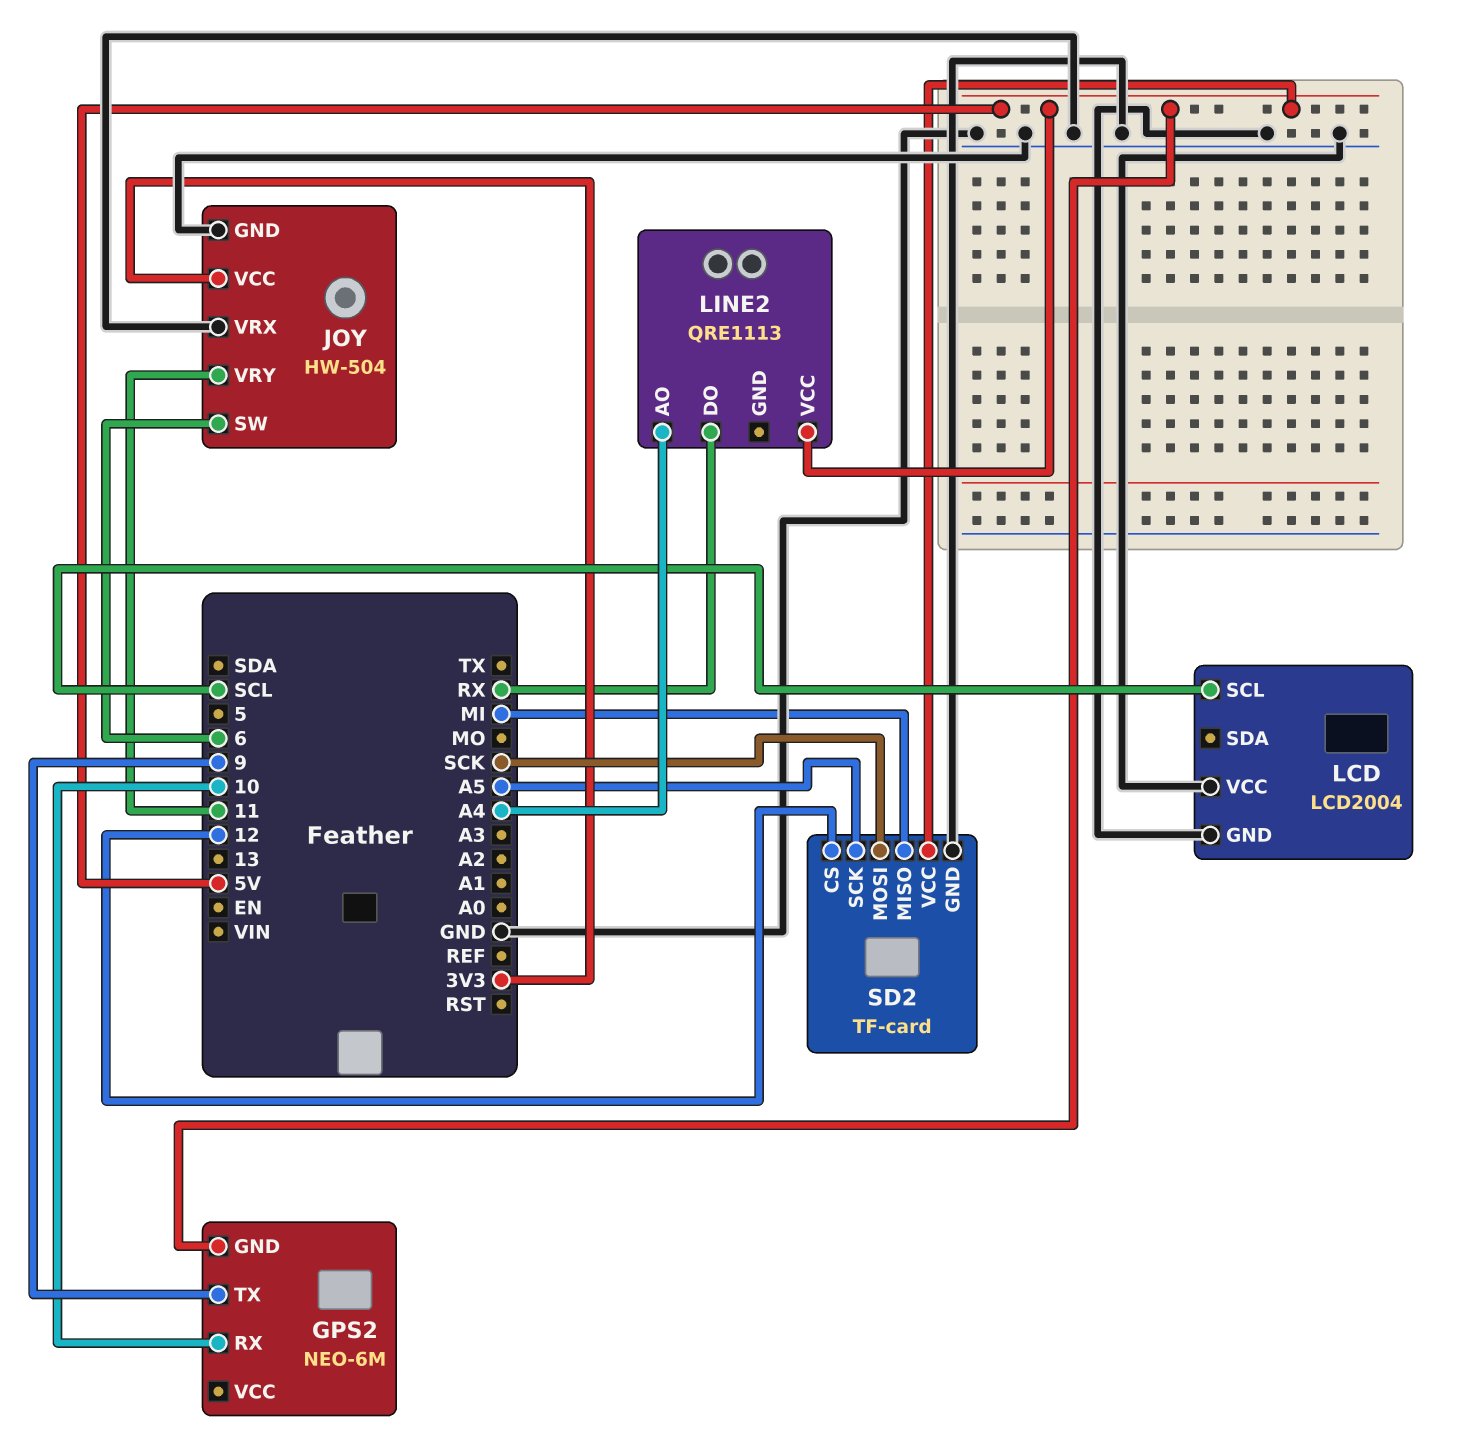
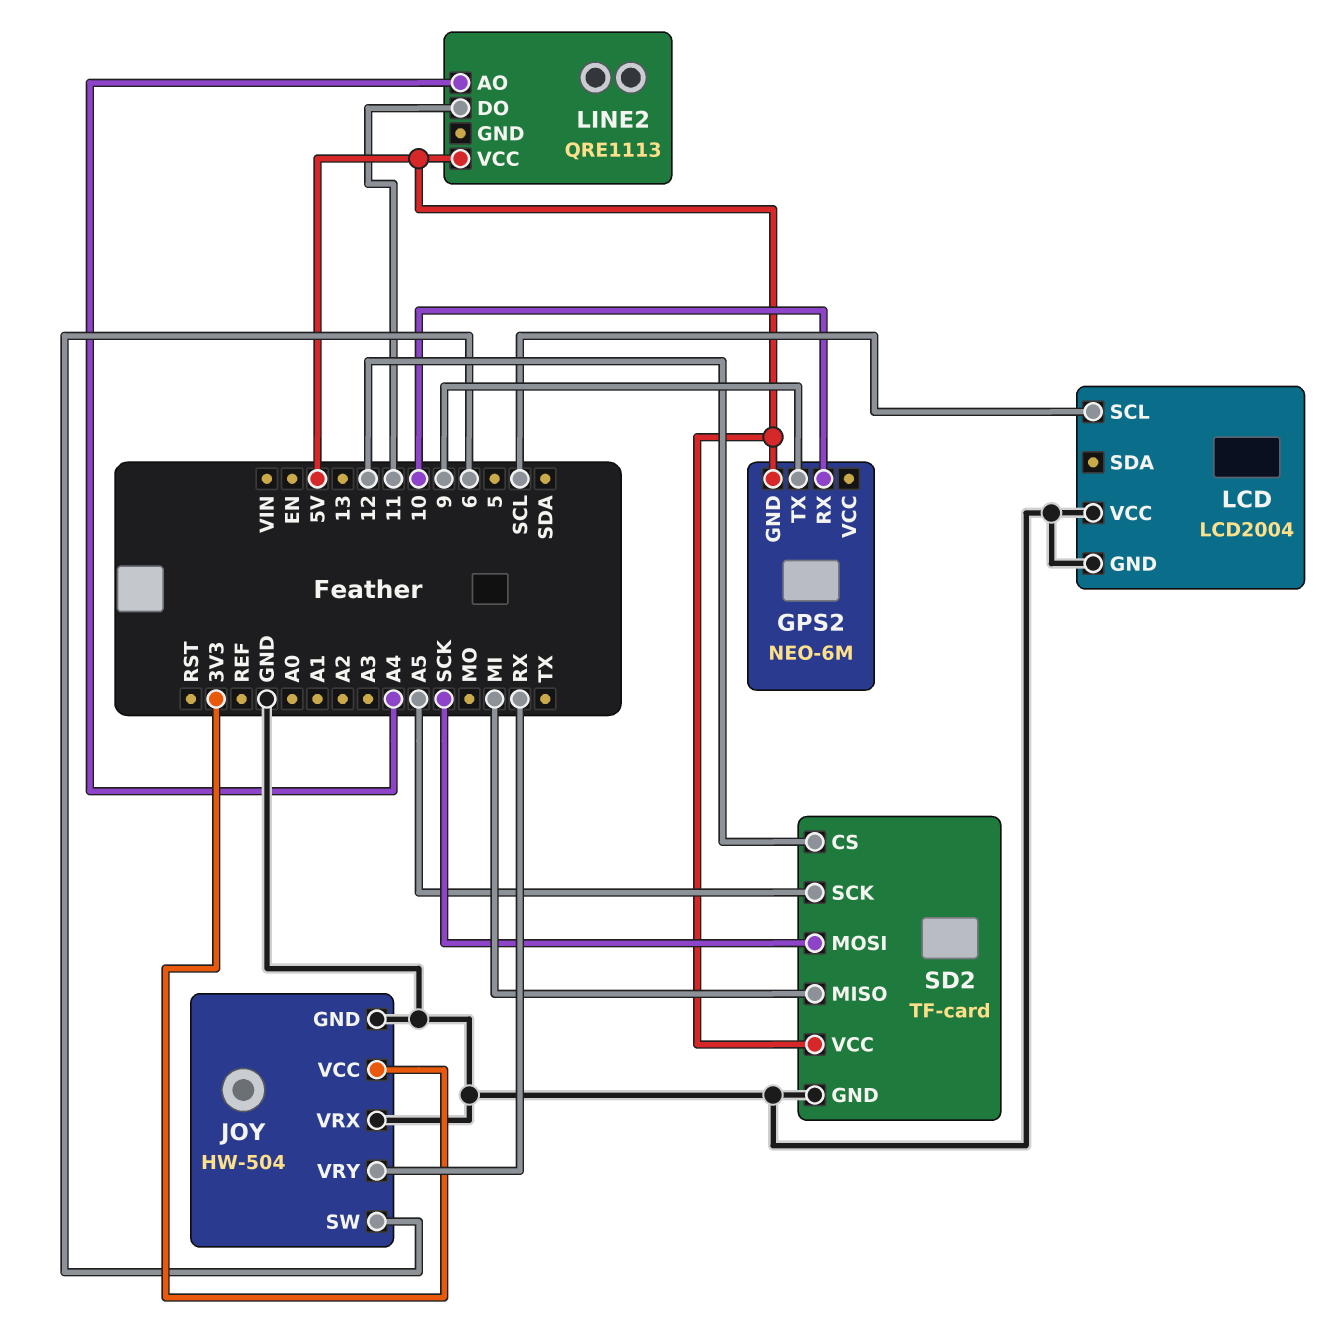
JOY pin VRY: 11 -> RX
LINE2 pin DO: RX -> 11

